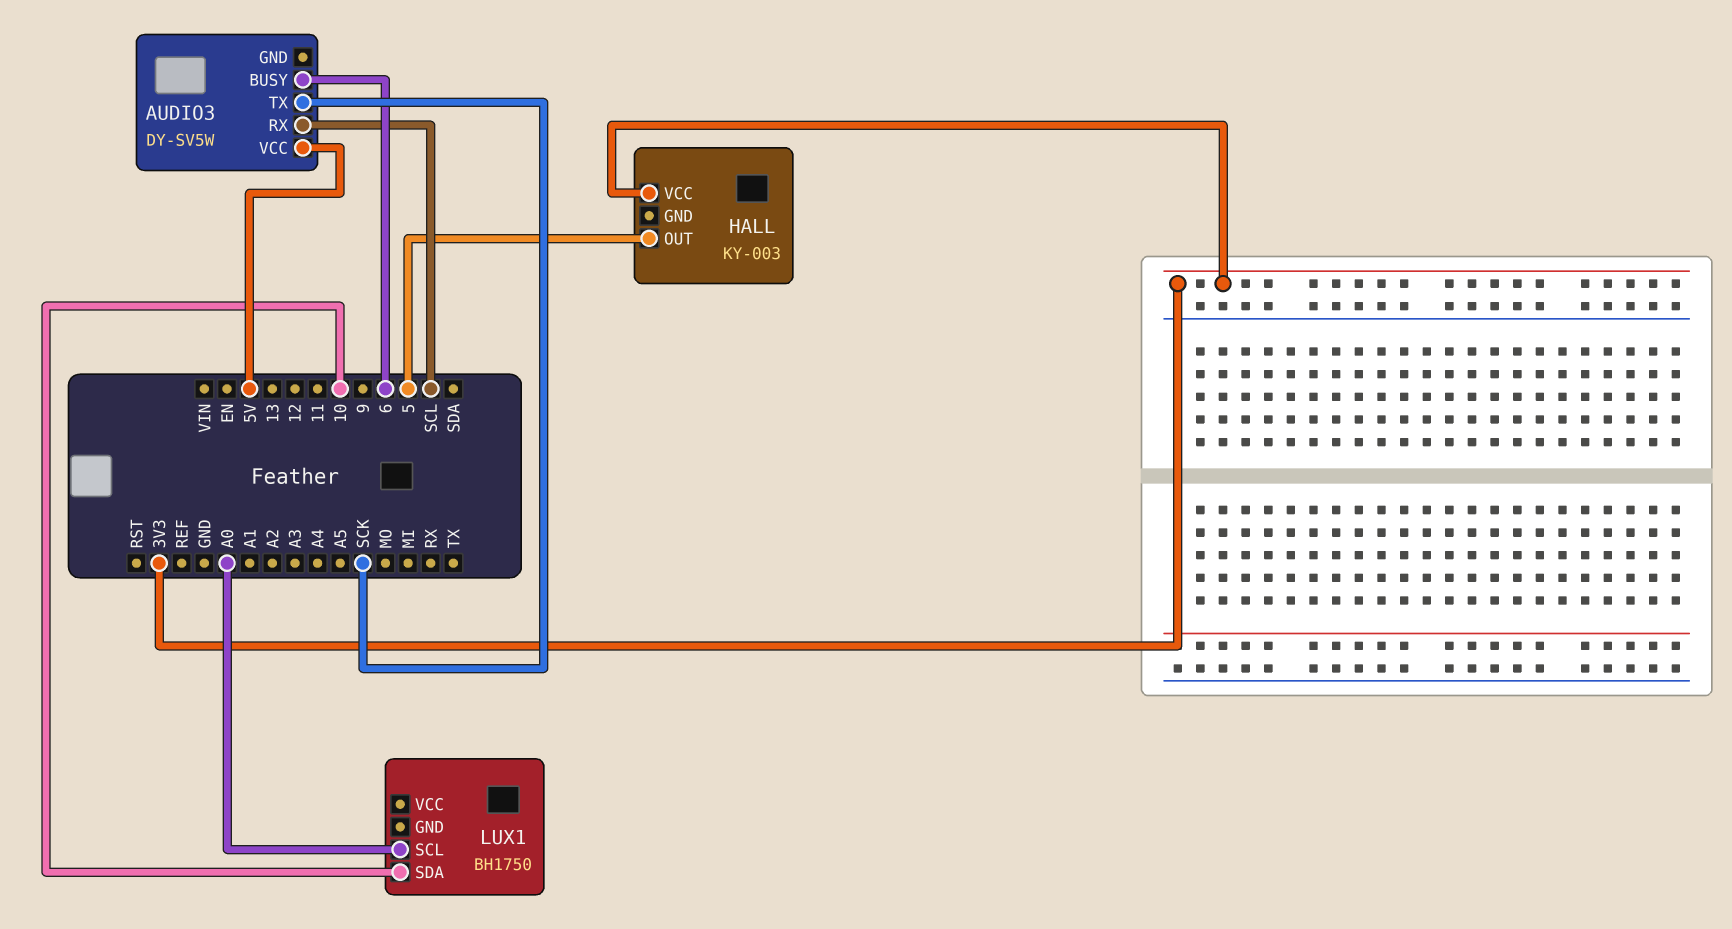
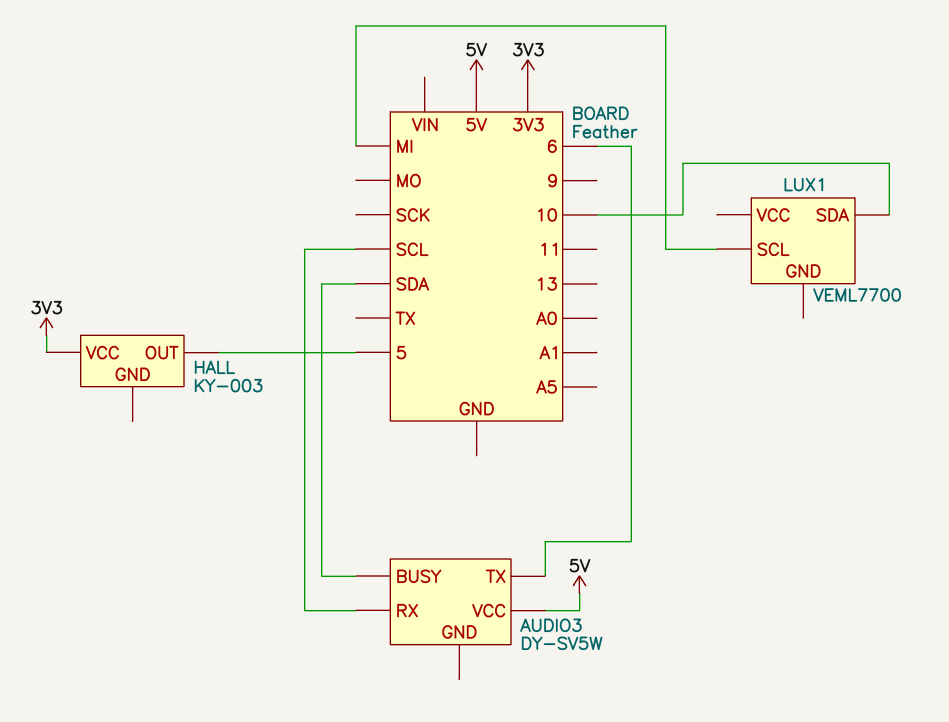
AUDIO3 pin BUSY: 6 -> SDA
AUDIO3 pin TX: SCK -> 6
LUX1: BH1750 -> VEML7700
LUX1 pin SCL: A0 -> MI

